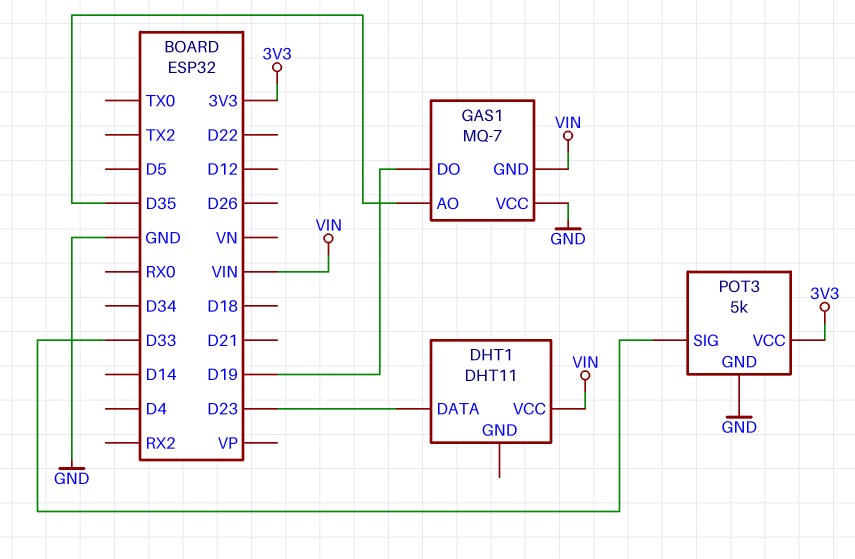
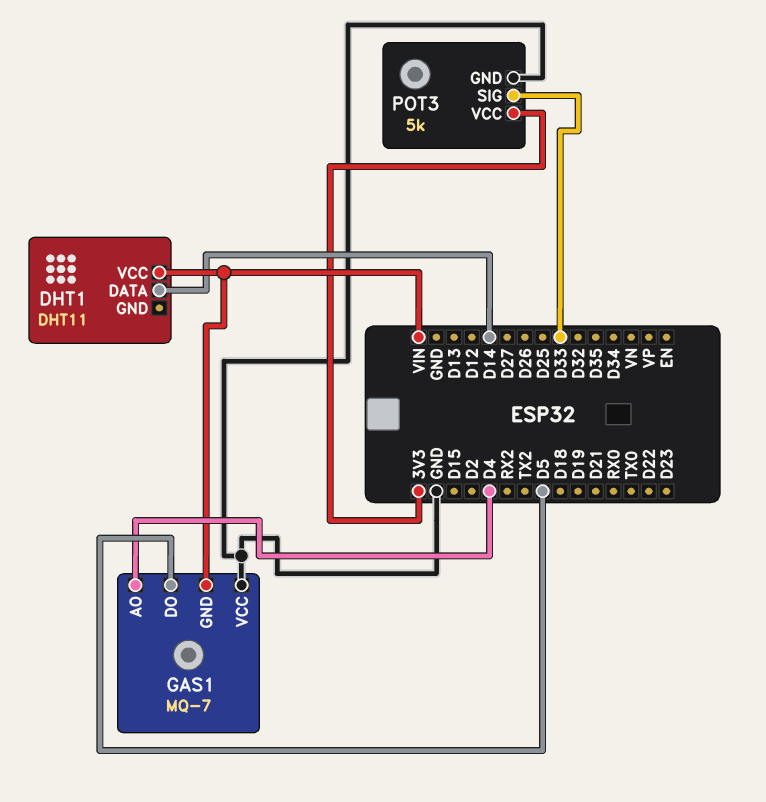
DHT1 pin DATA: D23 -> D14
GAS1 pin AO: D35 -> D4
GAS1 pin DO: D19 -> D5

